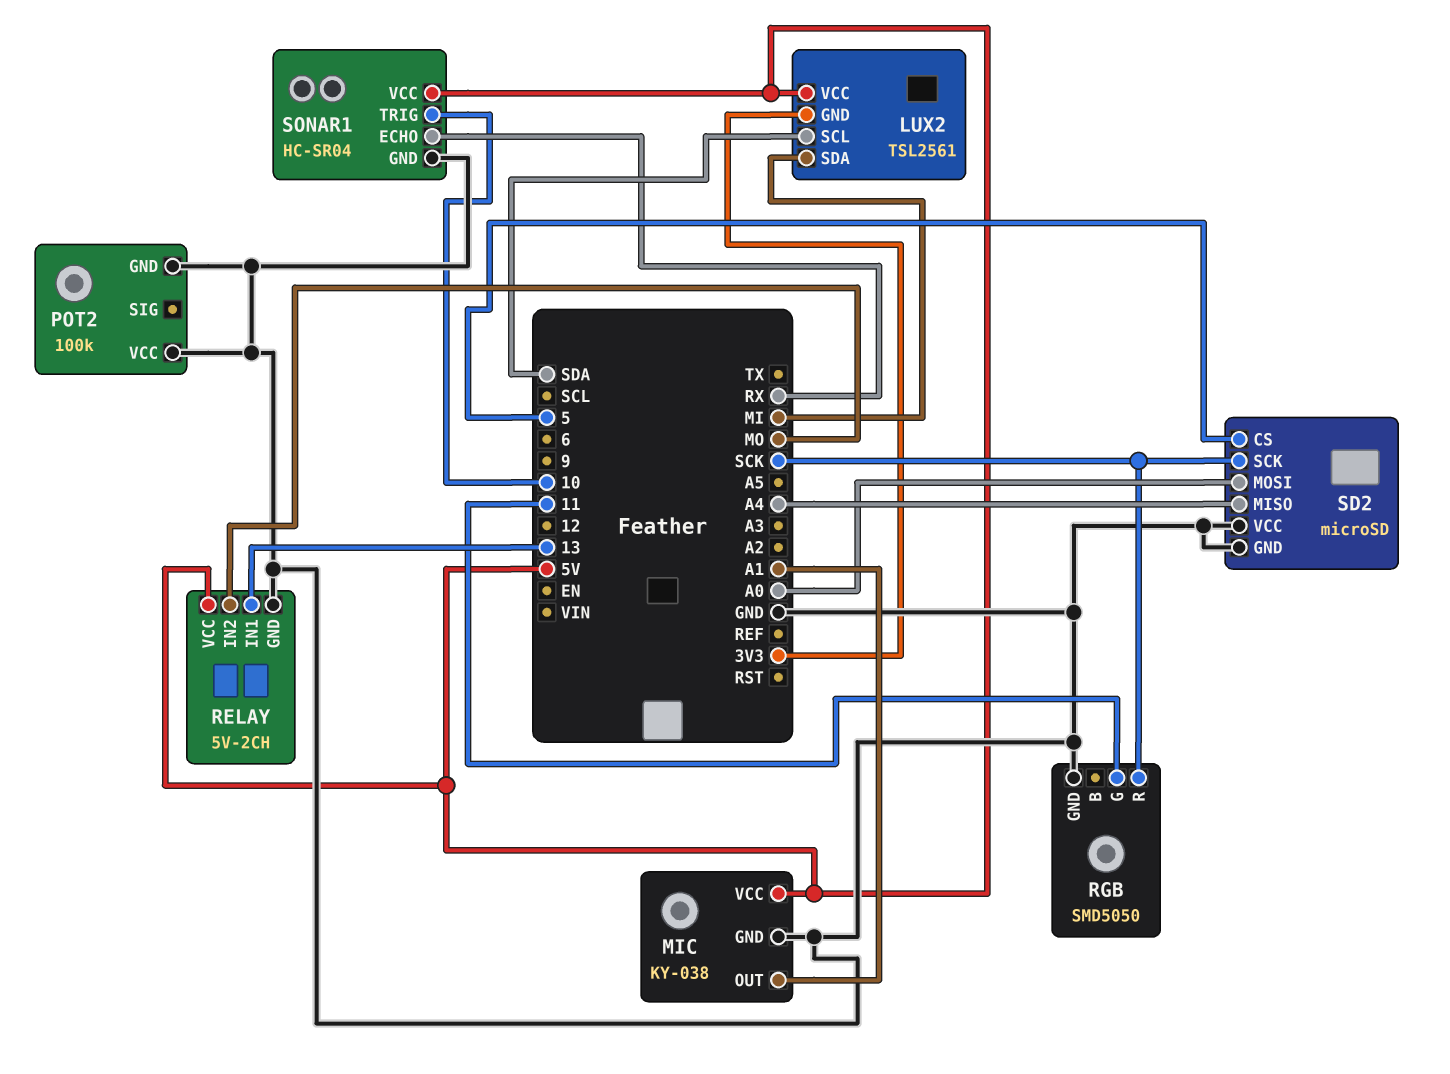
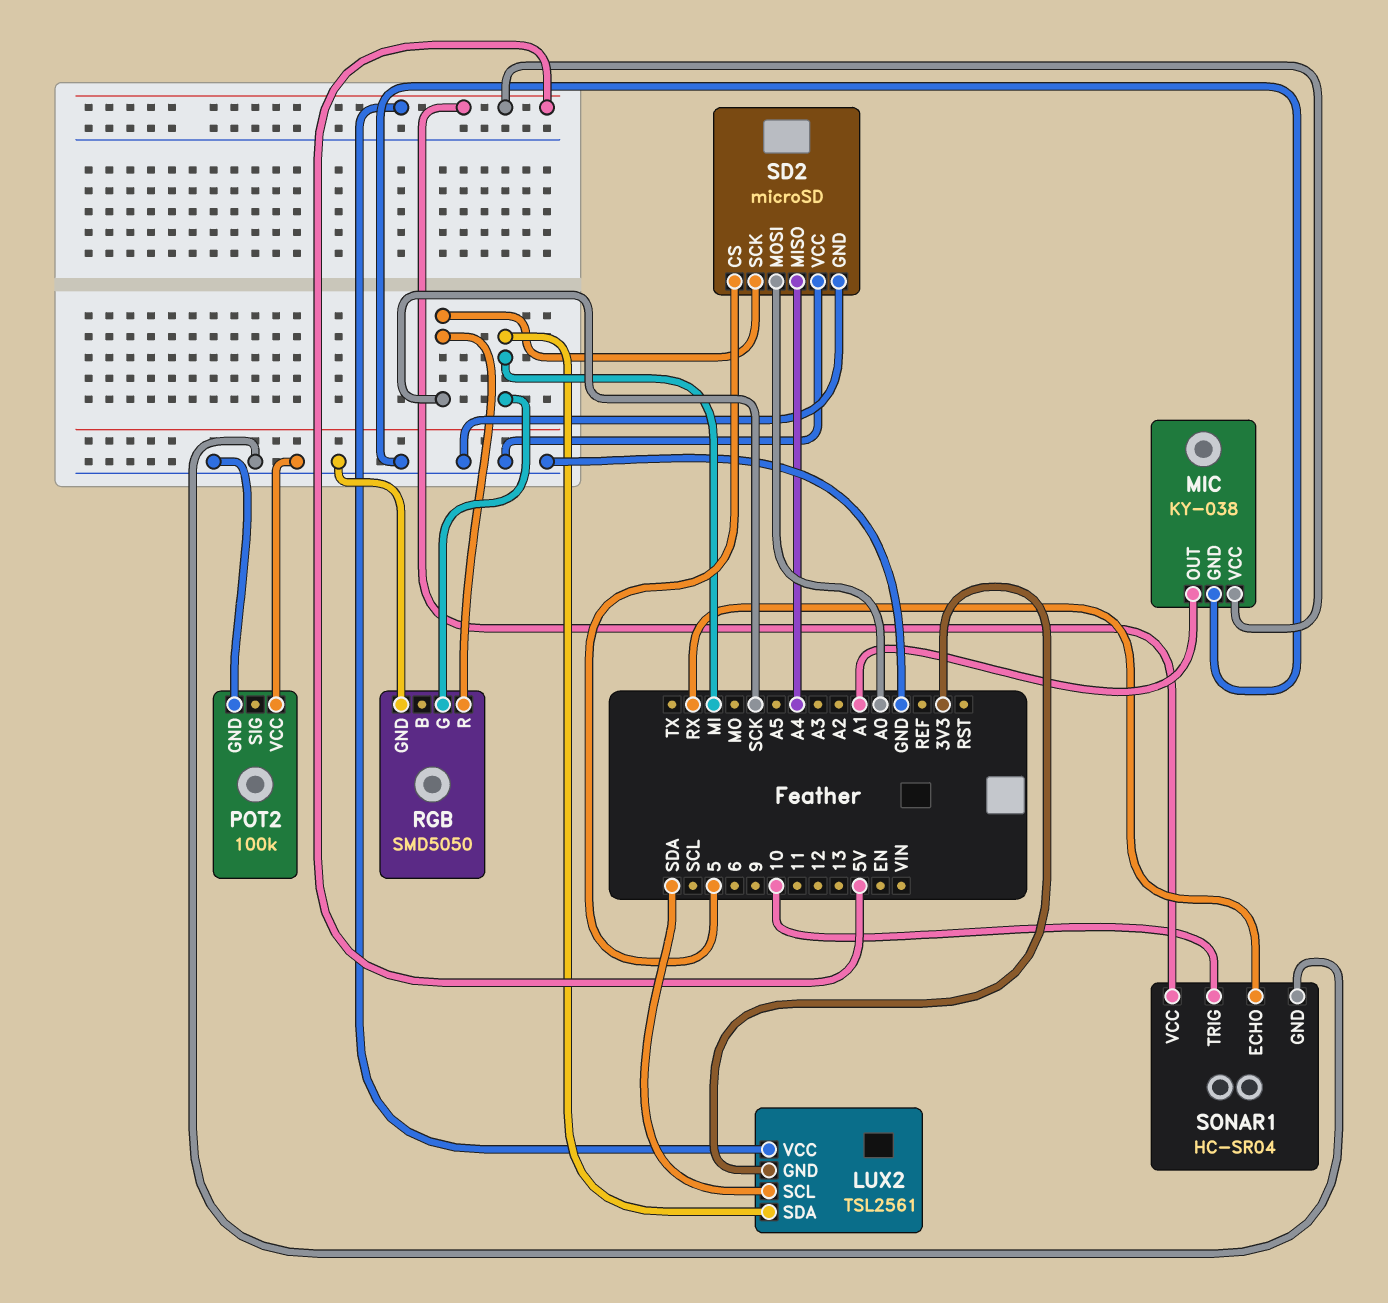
RELAY: 5V-2CH -> none
RELAY pin GND: GND -> none
RELAY pin IN1: 13 -> none
RELAY pin IN2: MO -> none
RELAY pin VCC: 5V -> none
RGB pin G: 11 -> MI

